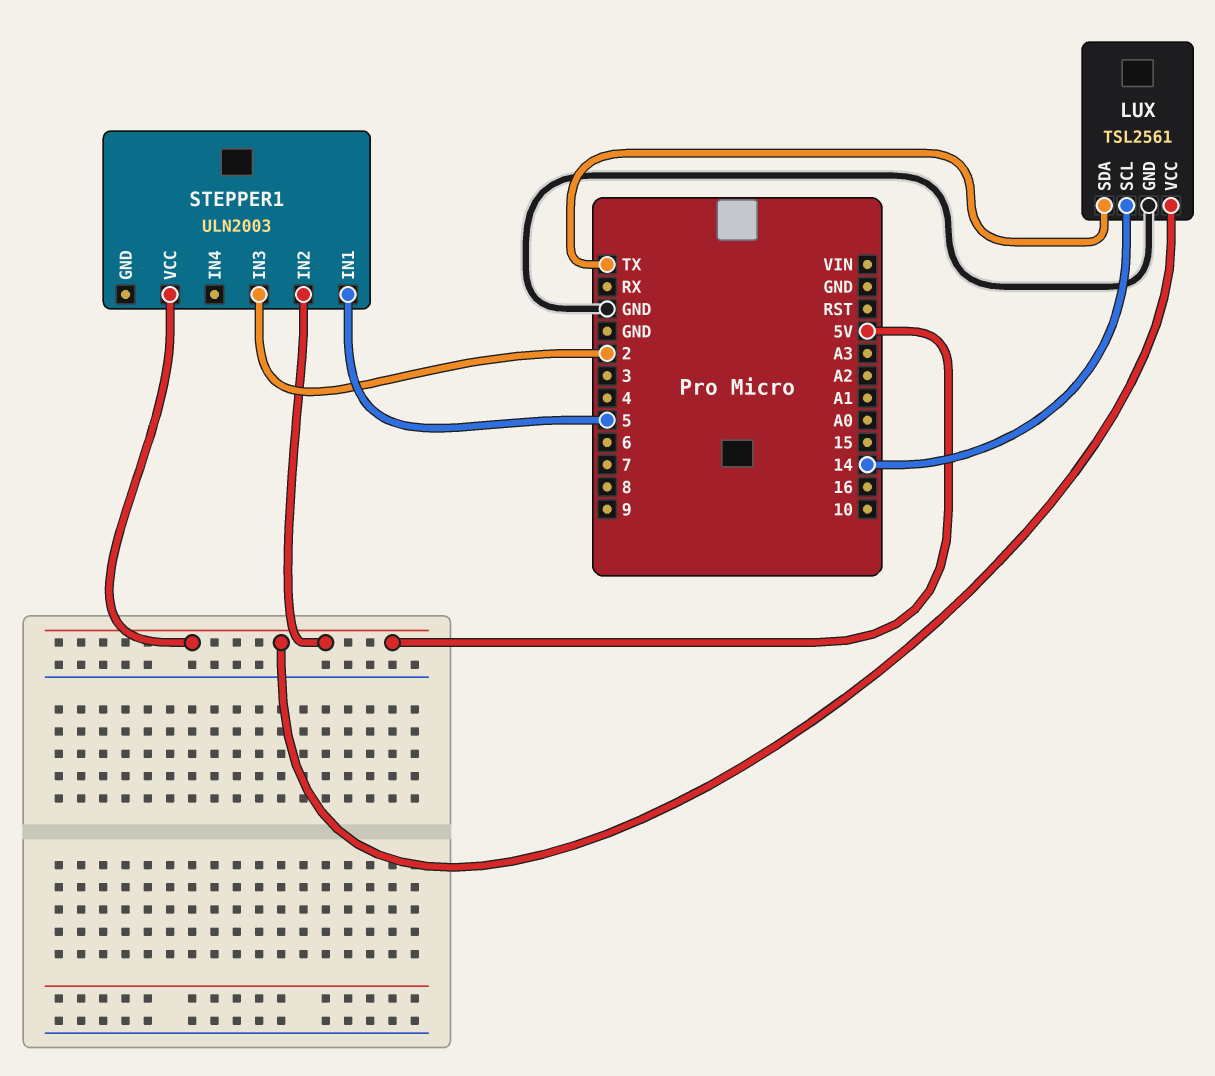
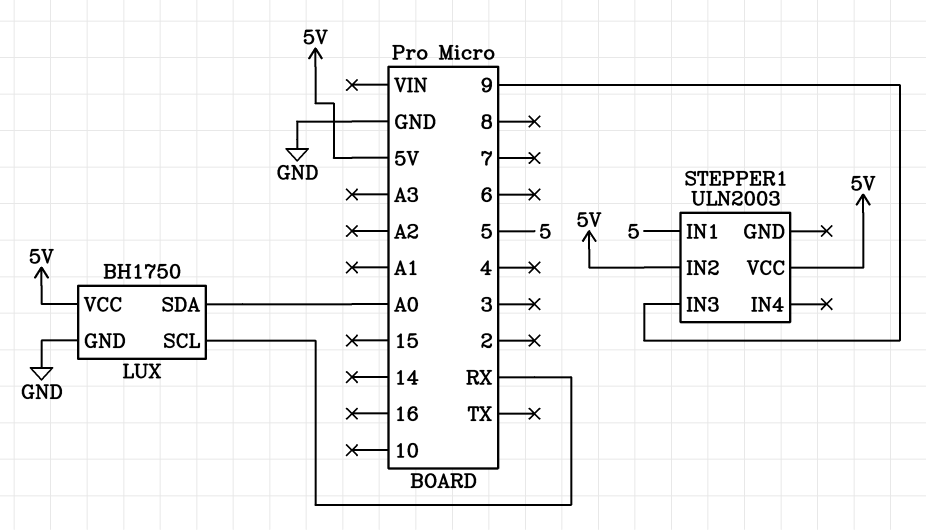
LUX: TSL2561 -> BH1750
LUX pin SCL: 14 -> RX
LUX pin SDA: TX -> A0
STEPPER1 pin IN3: 2 -> 9

